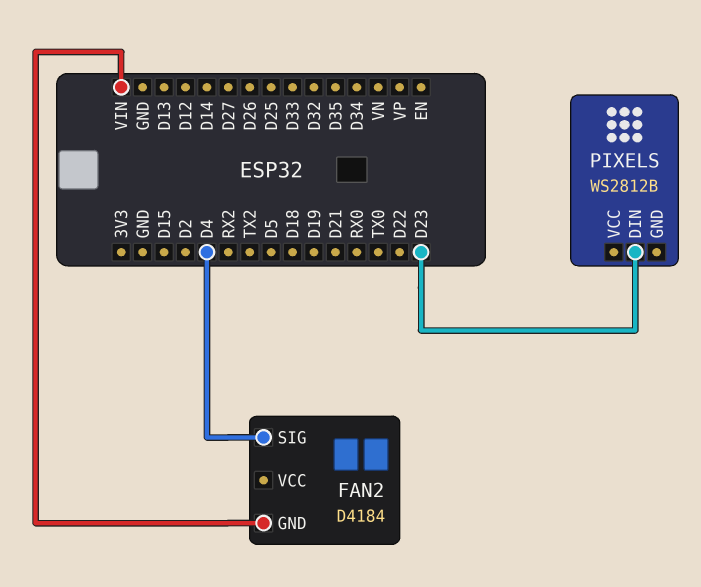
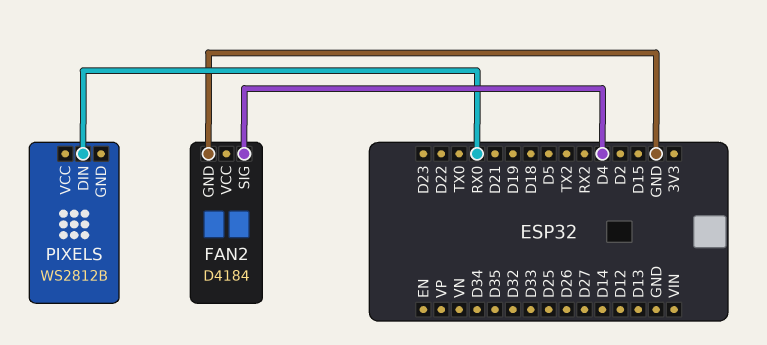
FAN2 pin GND: VIN -> GND
PIXELS pin DIN: D23 -> RX0

